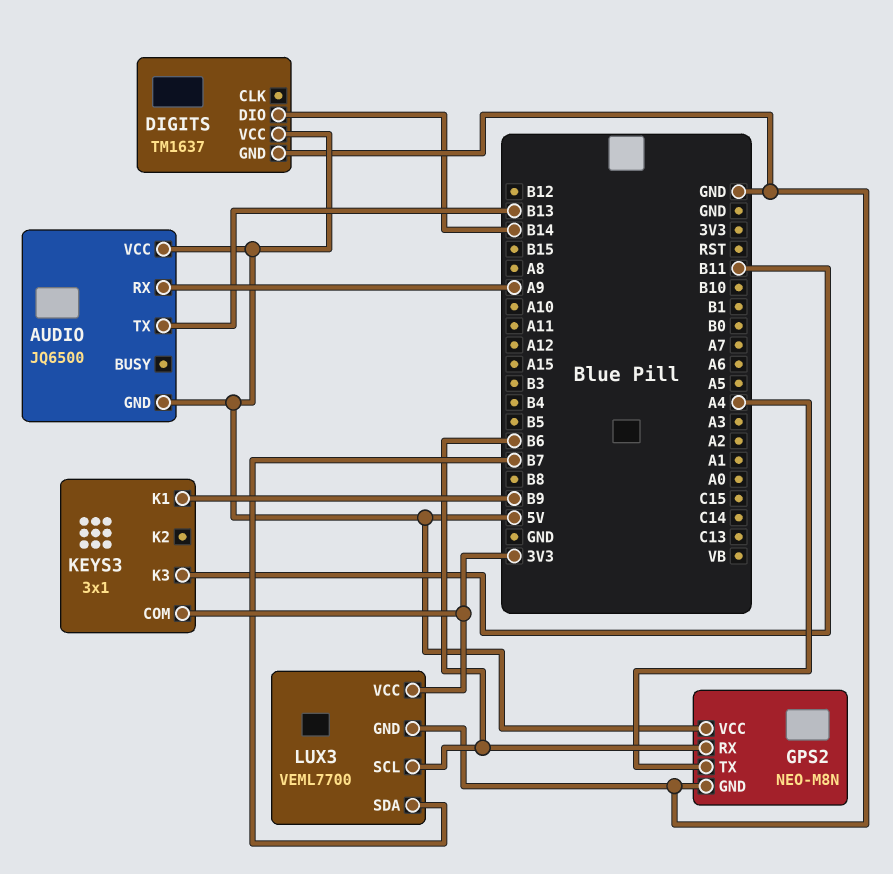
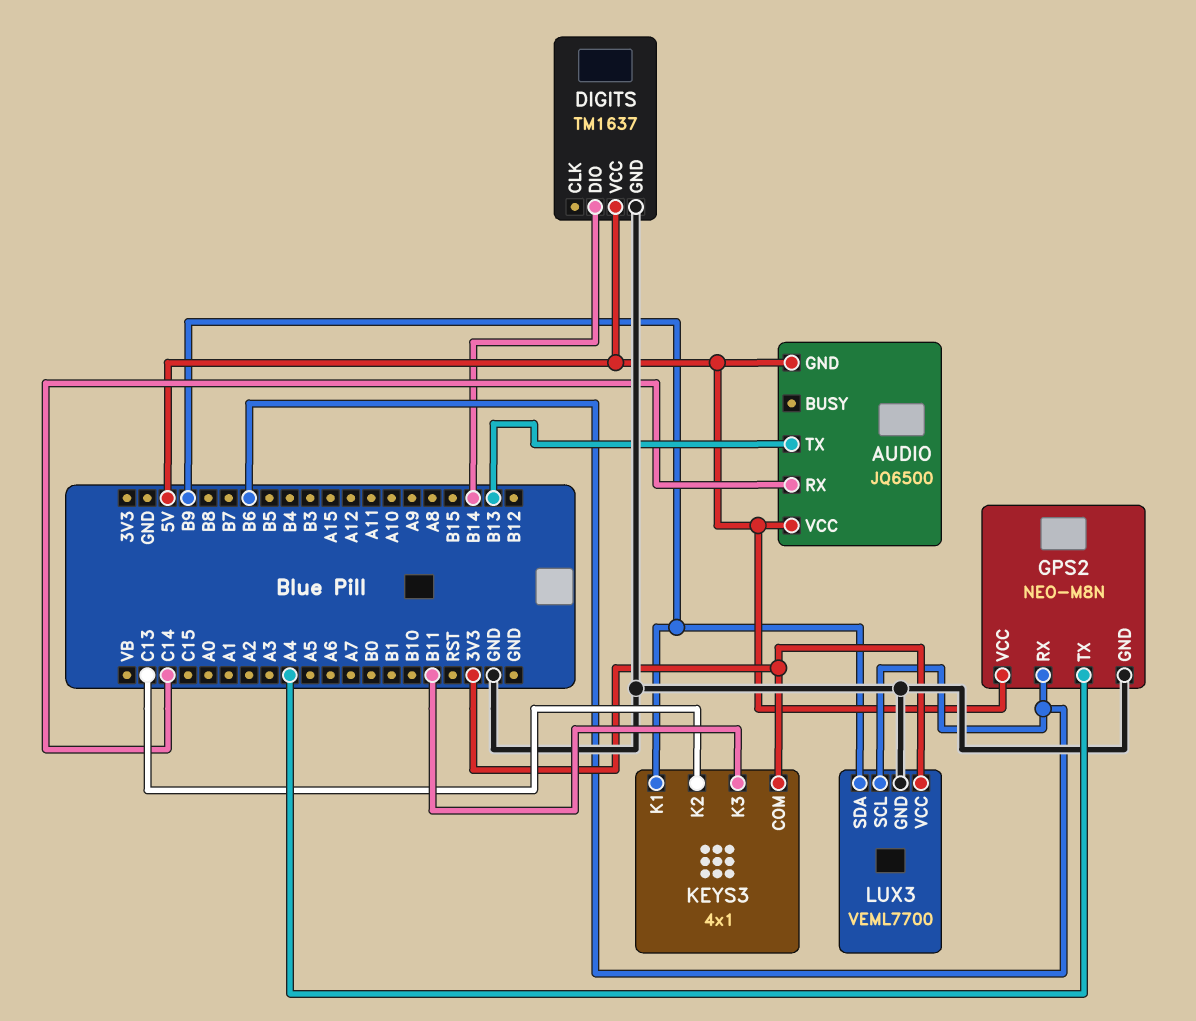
AUDIO pin RX: A9 -> C14
KEYS3: 3x1 -> 4x1
KEYS3 pin K2: none -> C13
LUX3 pin SDA: B7 -> B9

